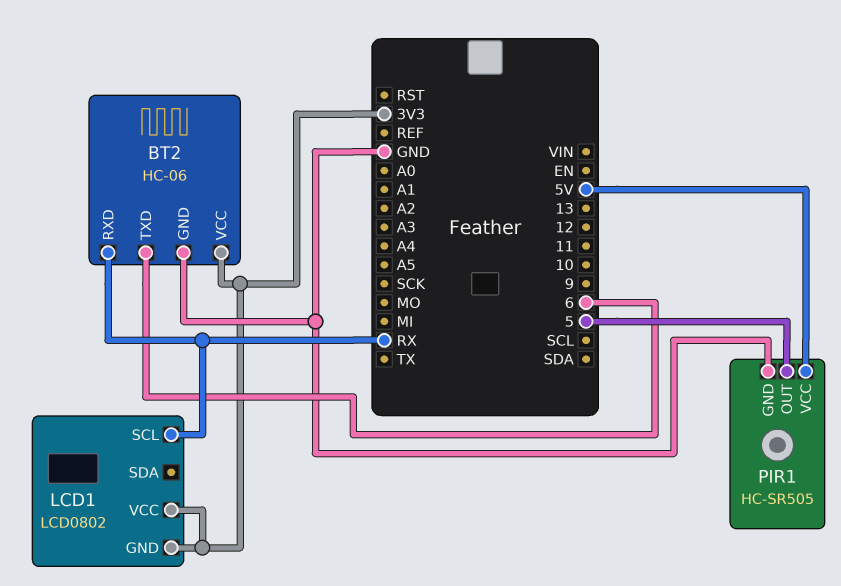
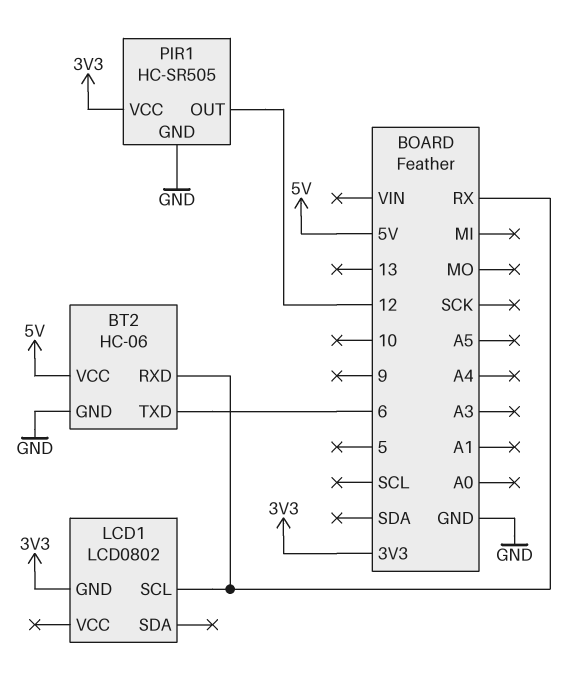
BT2 pin VCC: 3V3 -> 5V
LCD1 pin VCC: 3V3 -> none
PIR1 pin OUT: 5 -> 12
PIR1 pin VCC: 5V -> 3V3

